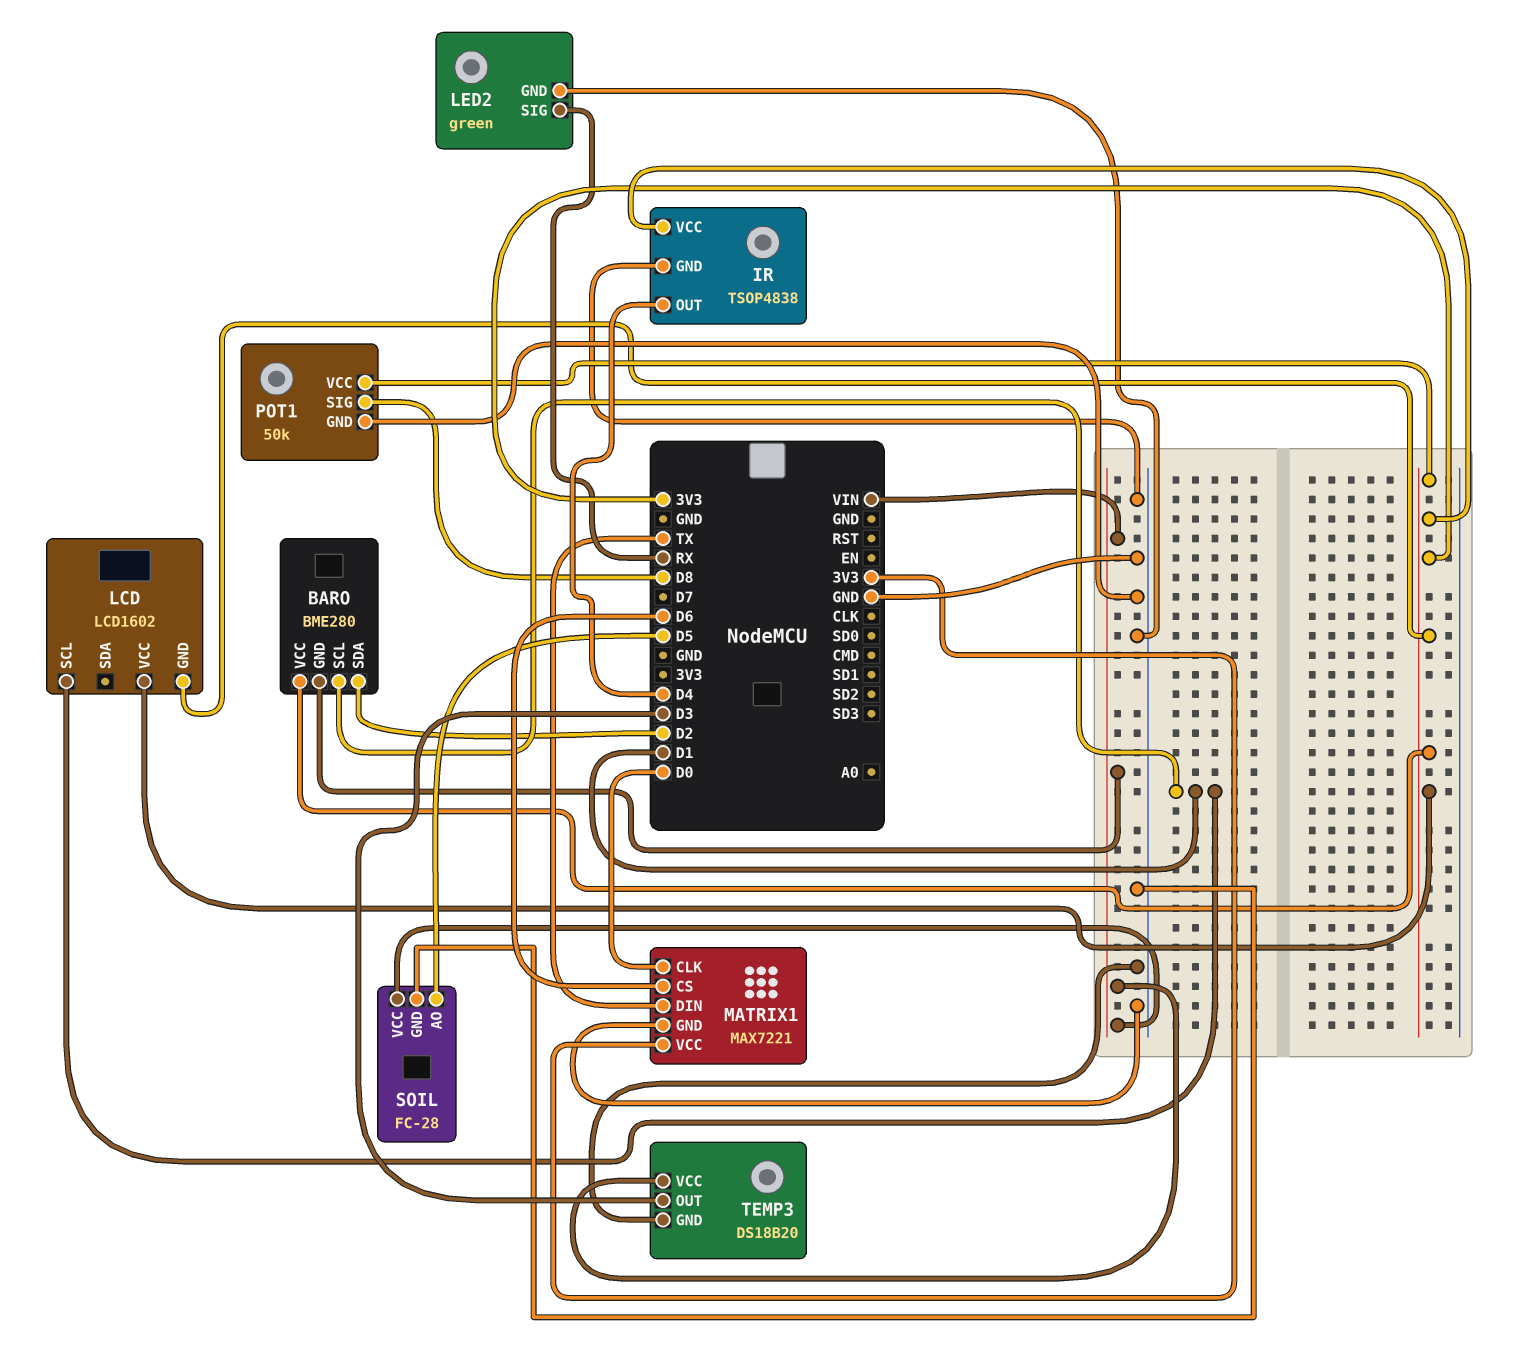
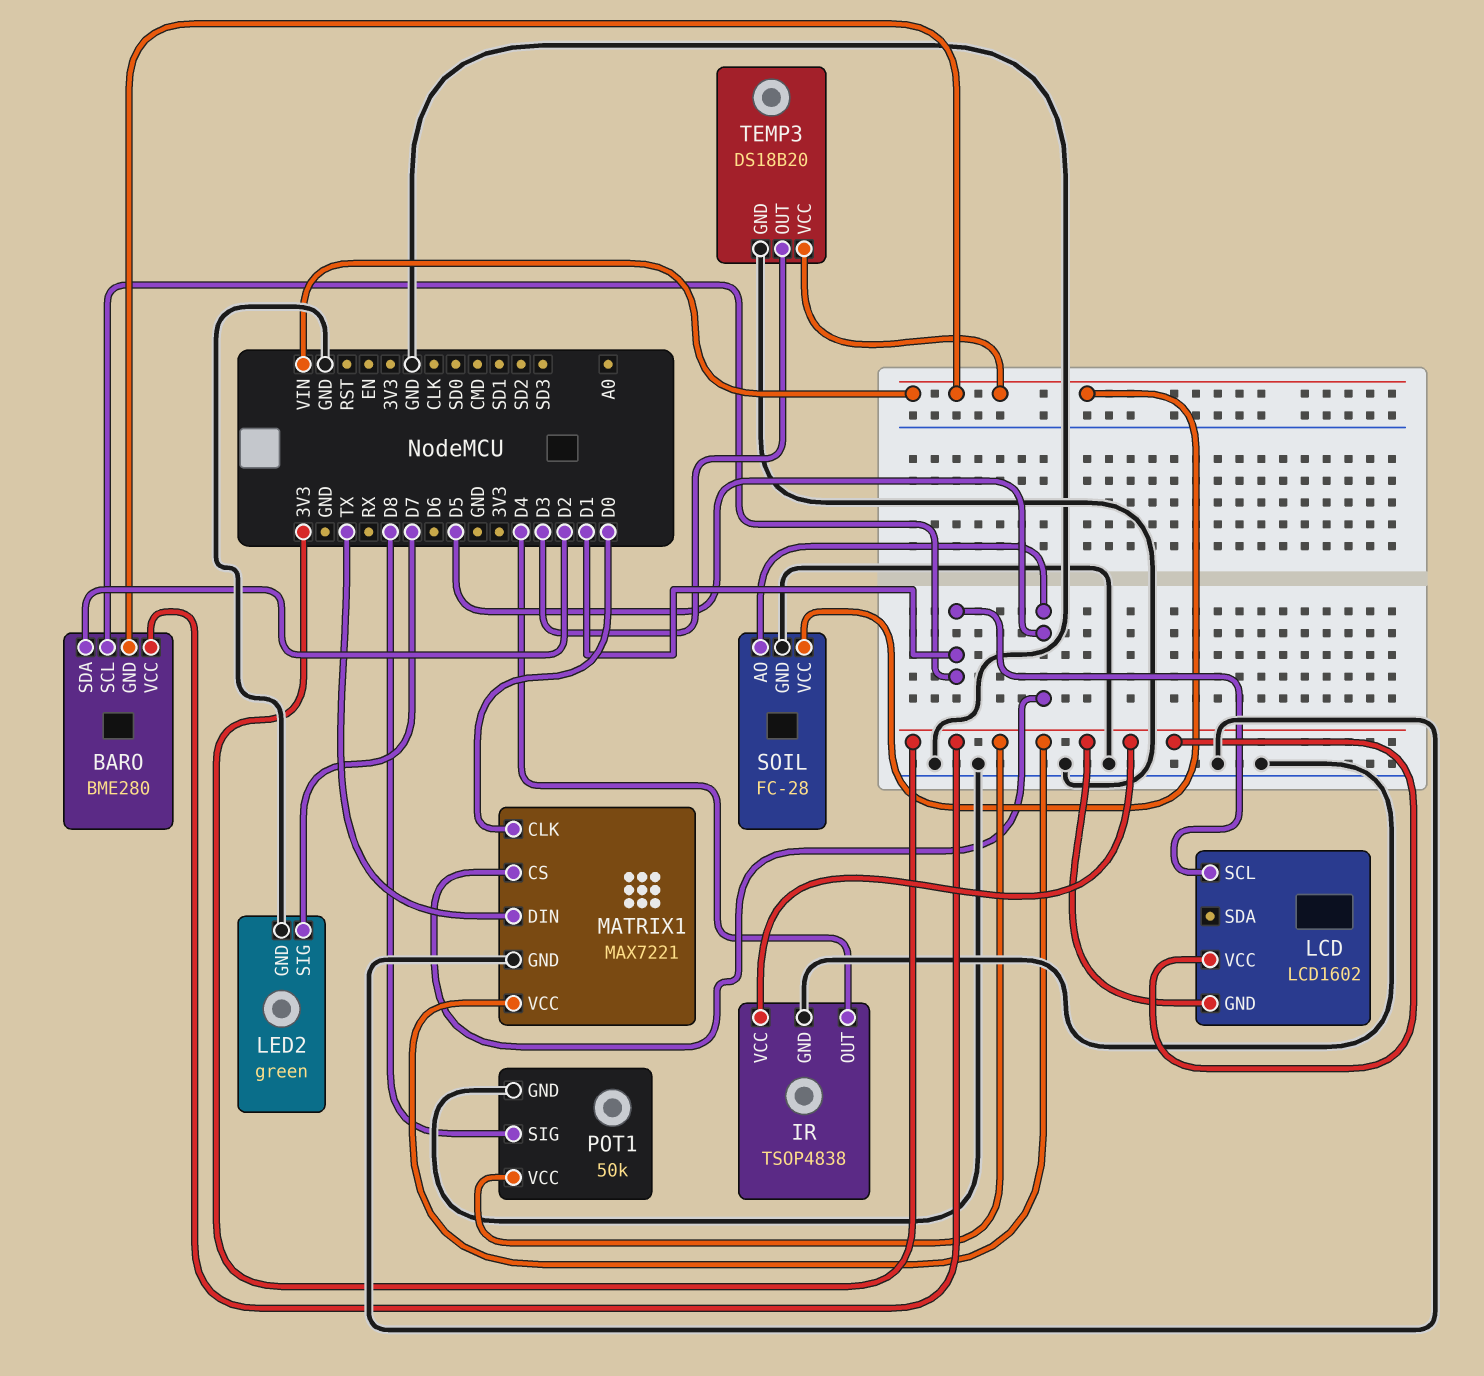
LED2 pin SIG: RX -> D7
MATRIX1 pin CS: D6 -> D5

